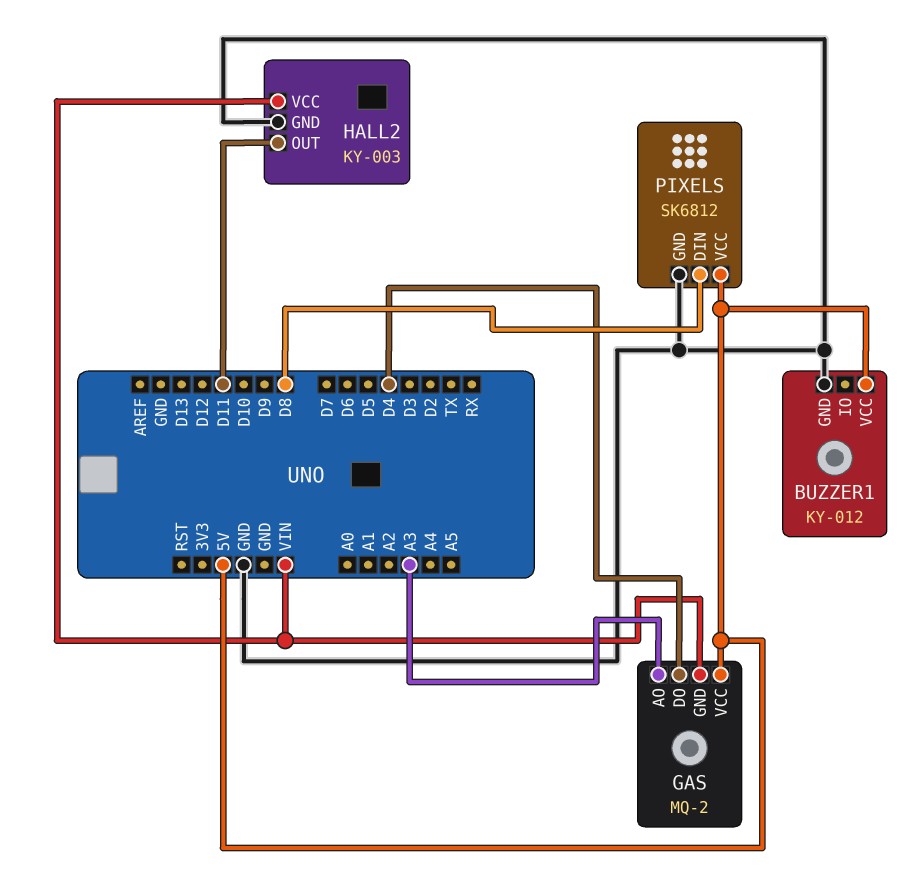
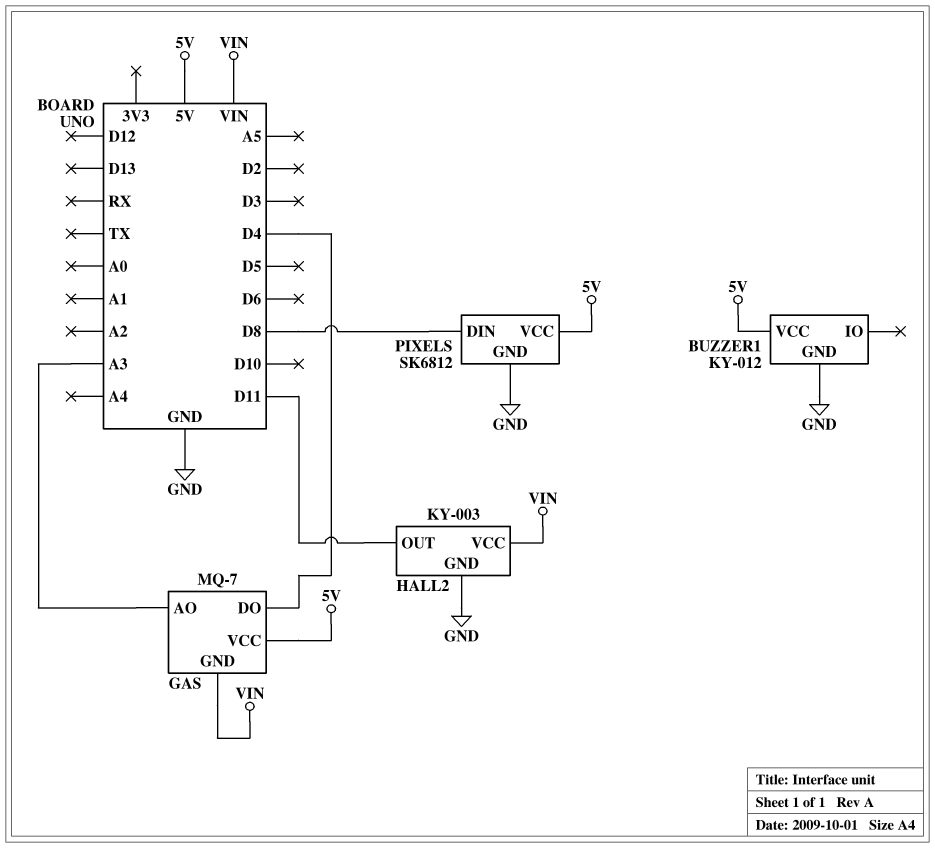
GAS: MQ-2 -> MQ-7

